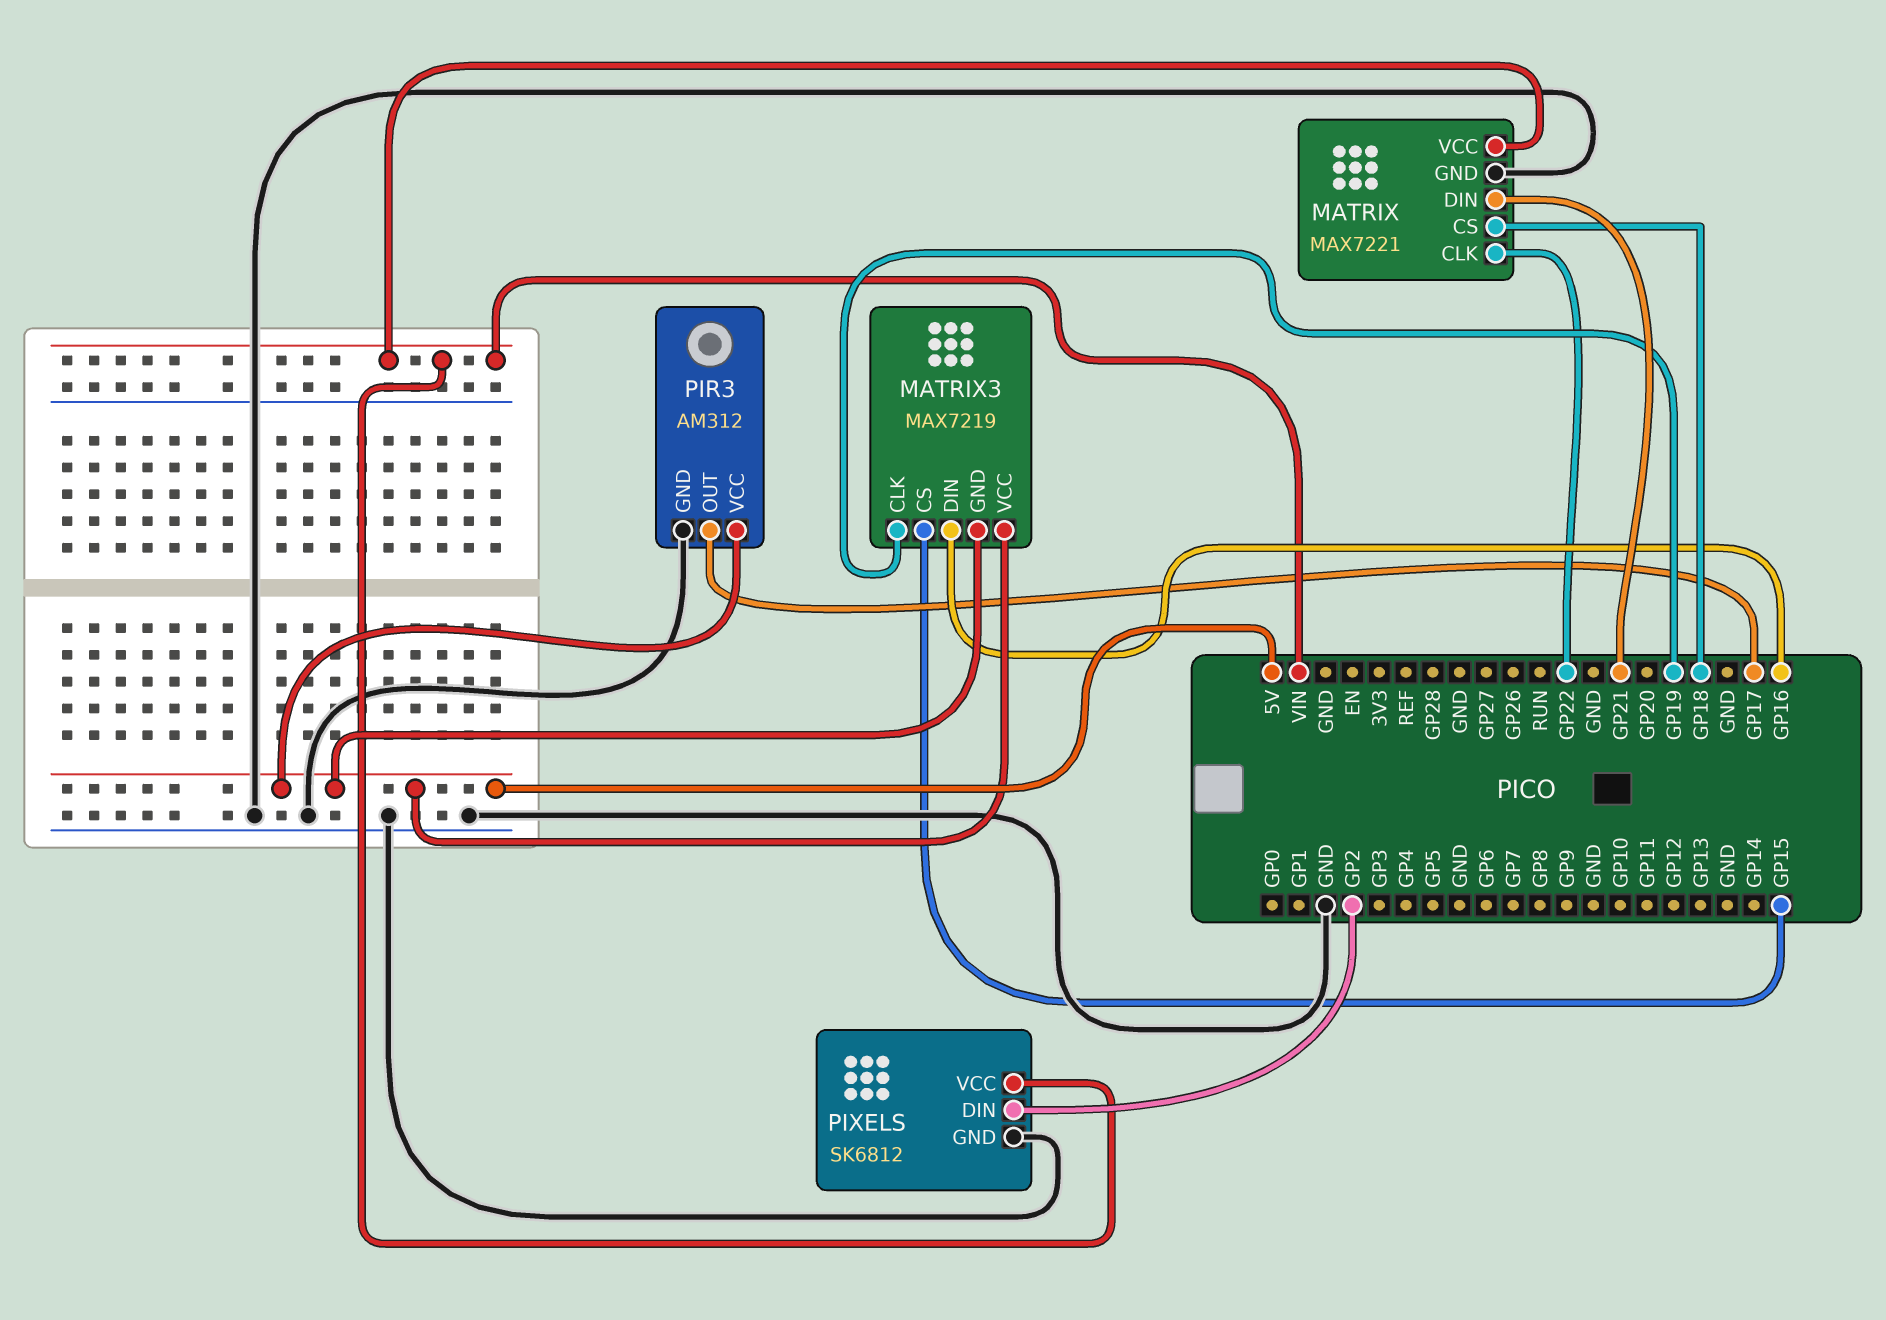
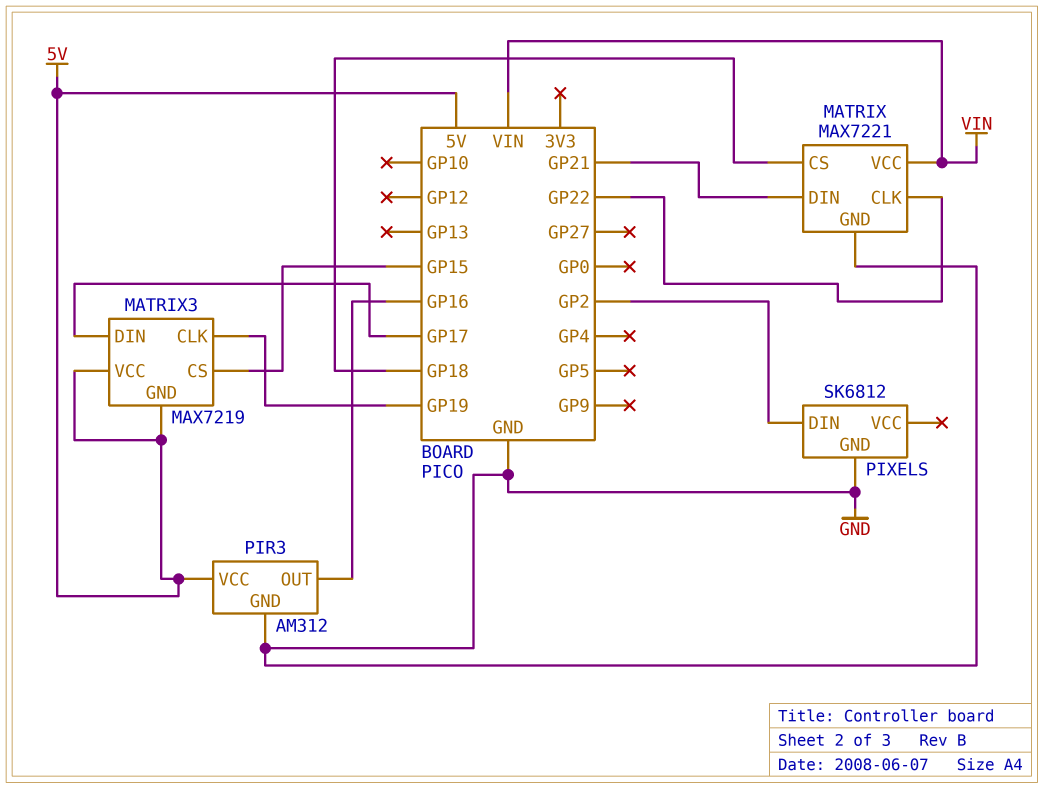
MATRIX3 pin DIN: GP16 -> GP17
PIR3 pin OUT: GP17 -> GP16
PIXELS pin VCC: VIN -> none

